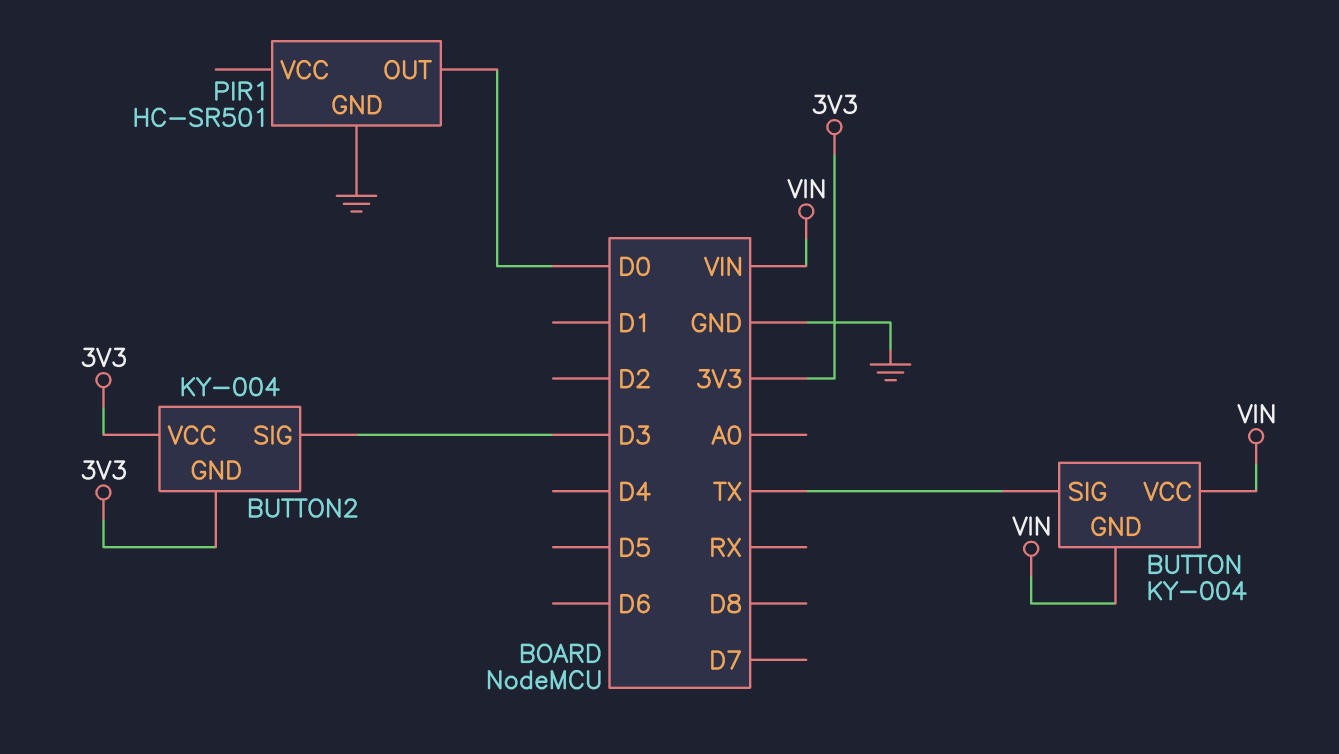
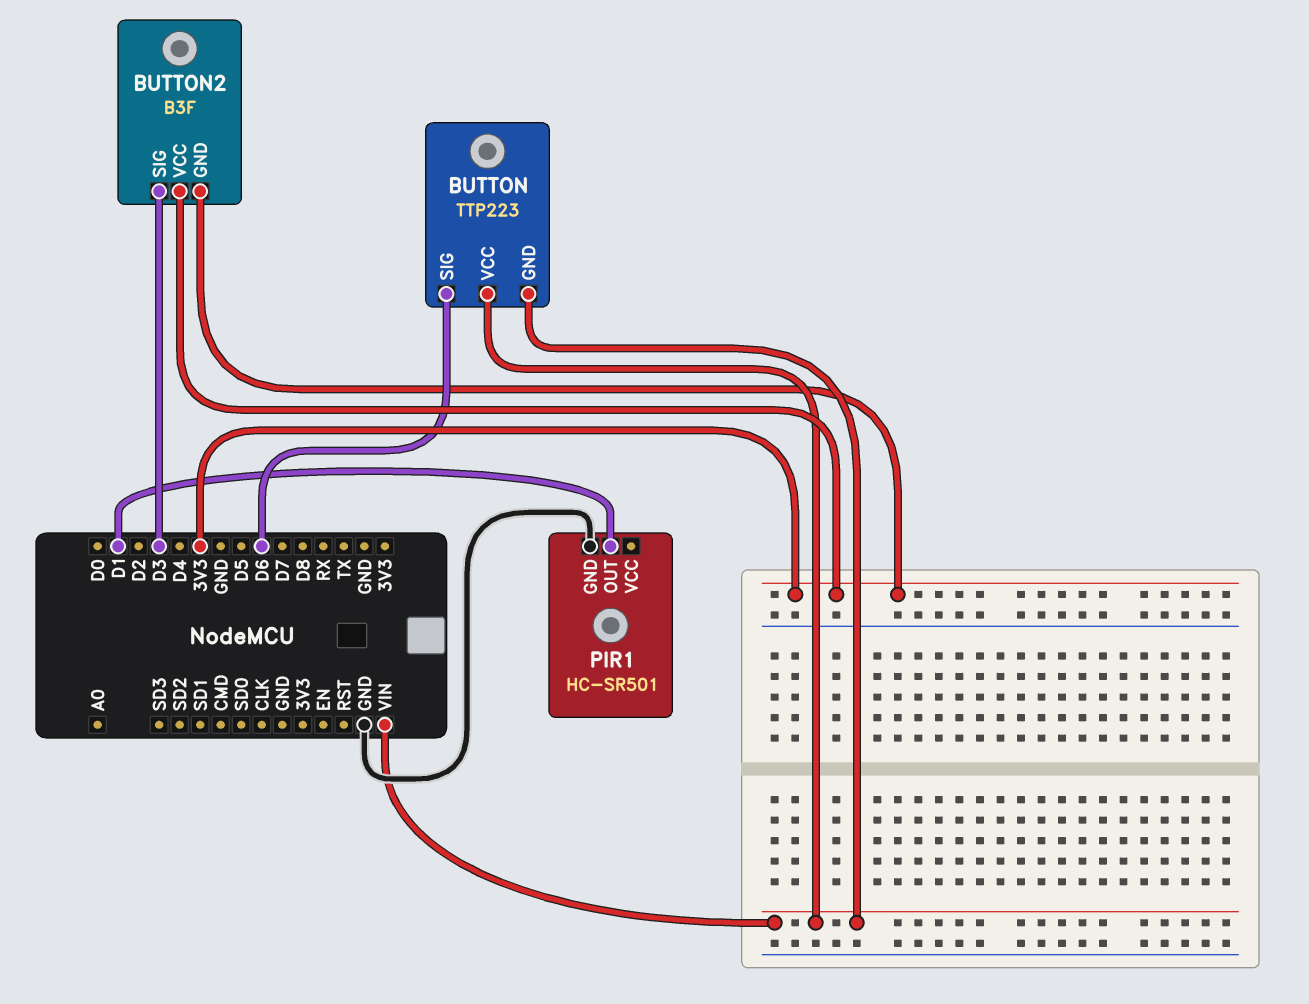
BUTTON: KY-004 -> TTP223
BUTTON pin SIG: TX -> D6
BUTTON2: KY-004 -> B3F
PIR1 pin OUT: D0 -> D1

